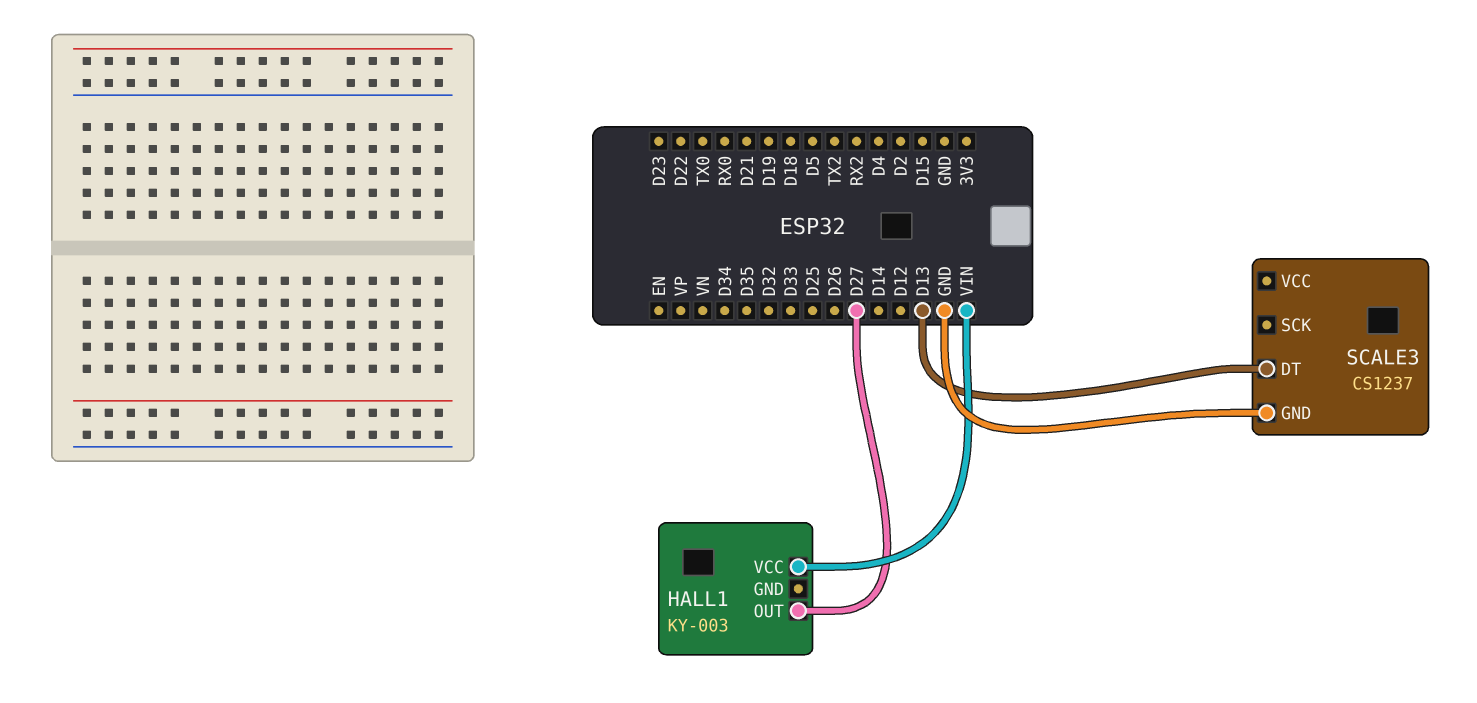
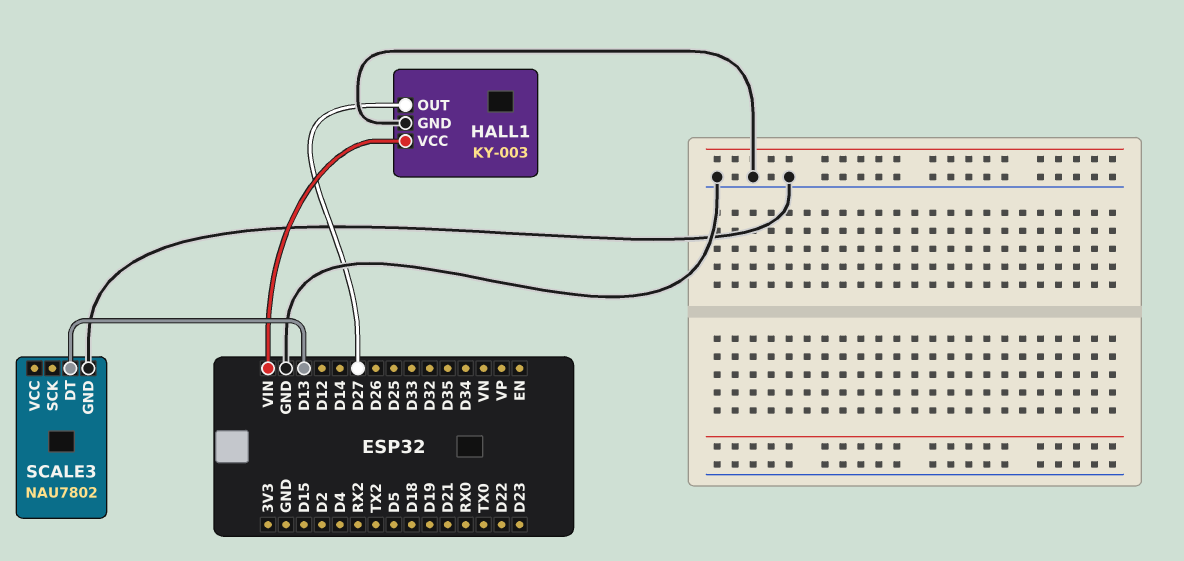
HALL1 pin GND: none -> GND
SCALE3: CS1237 -> NAU7802

